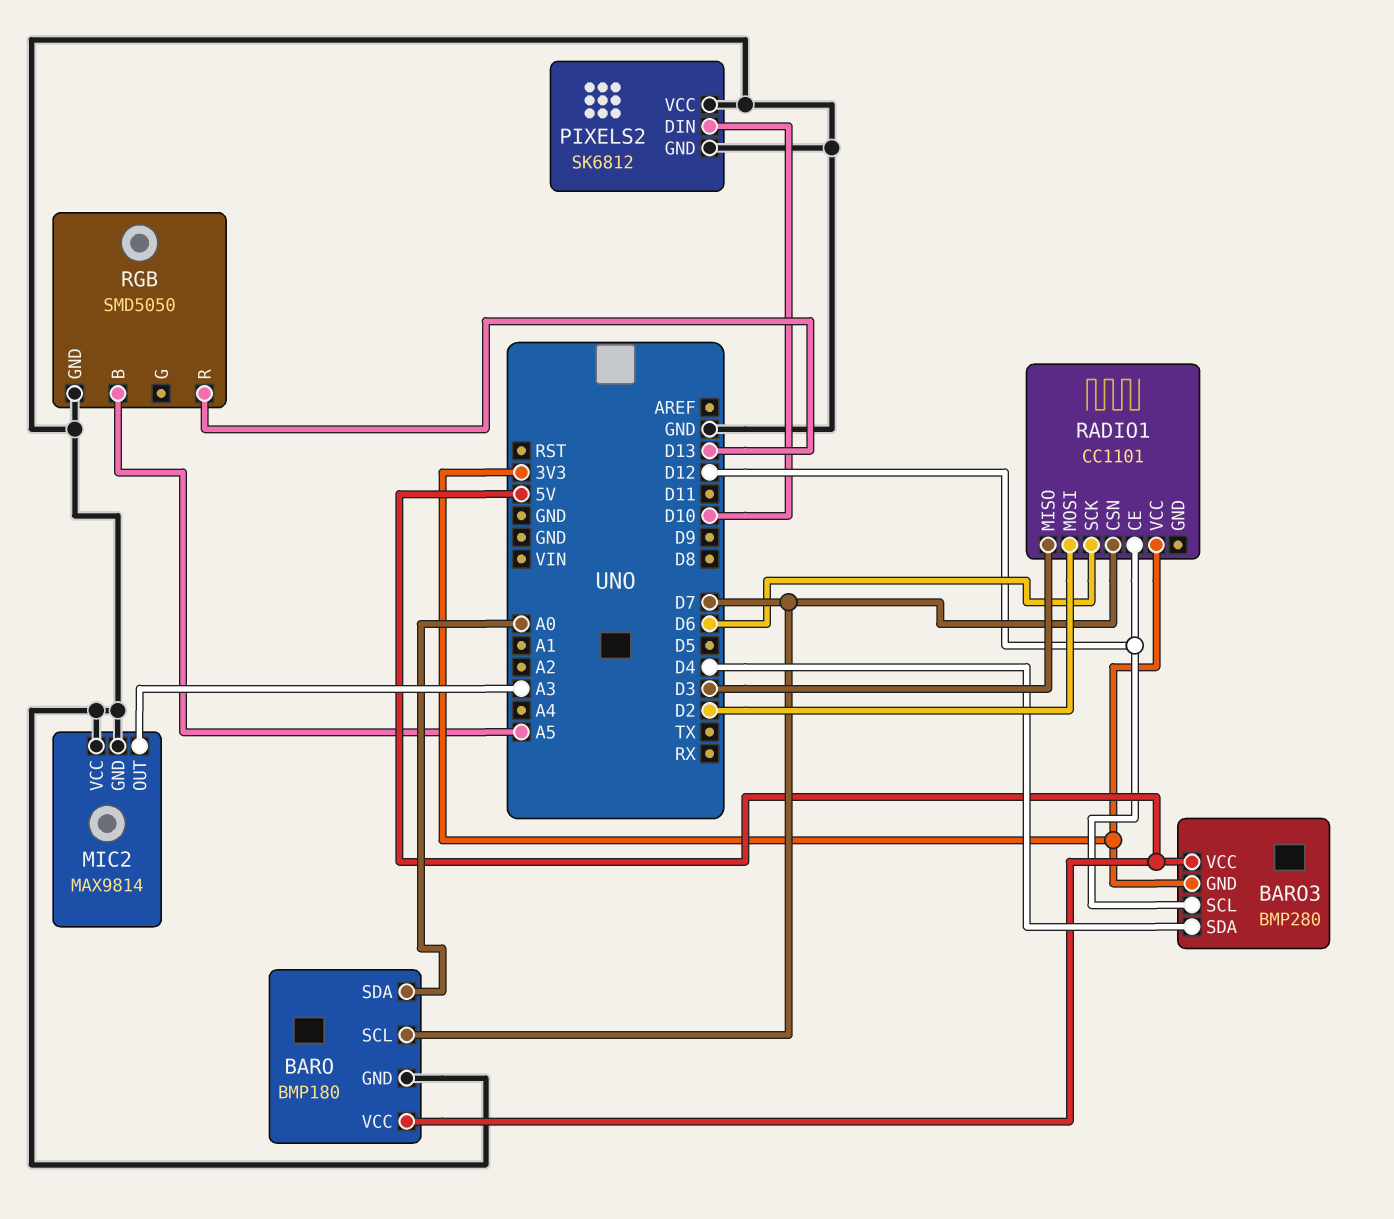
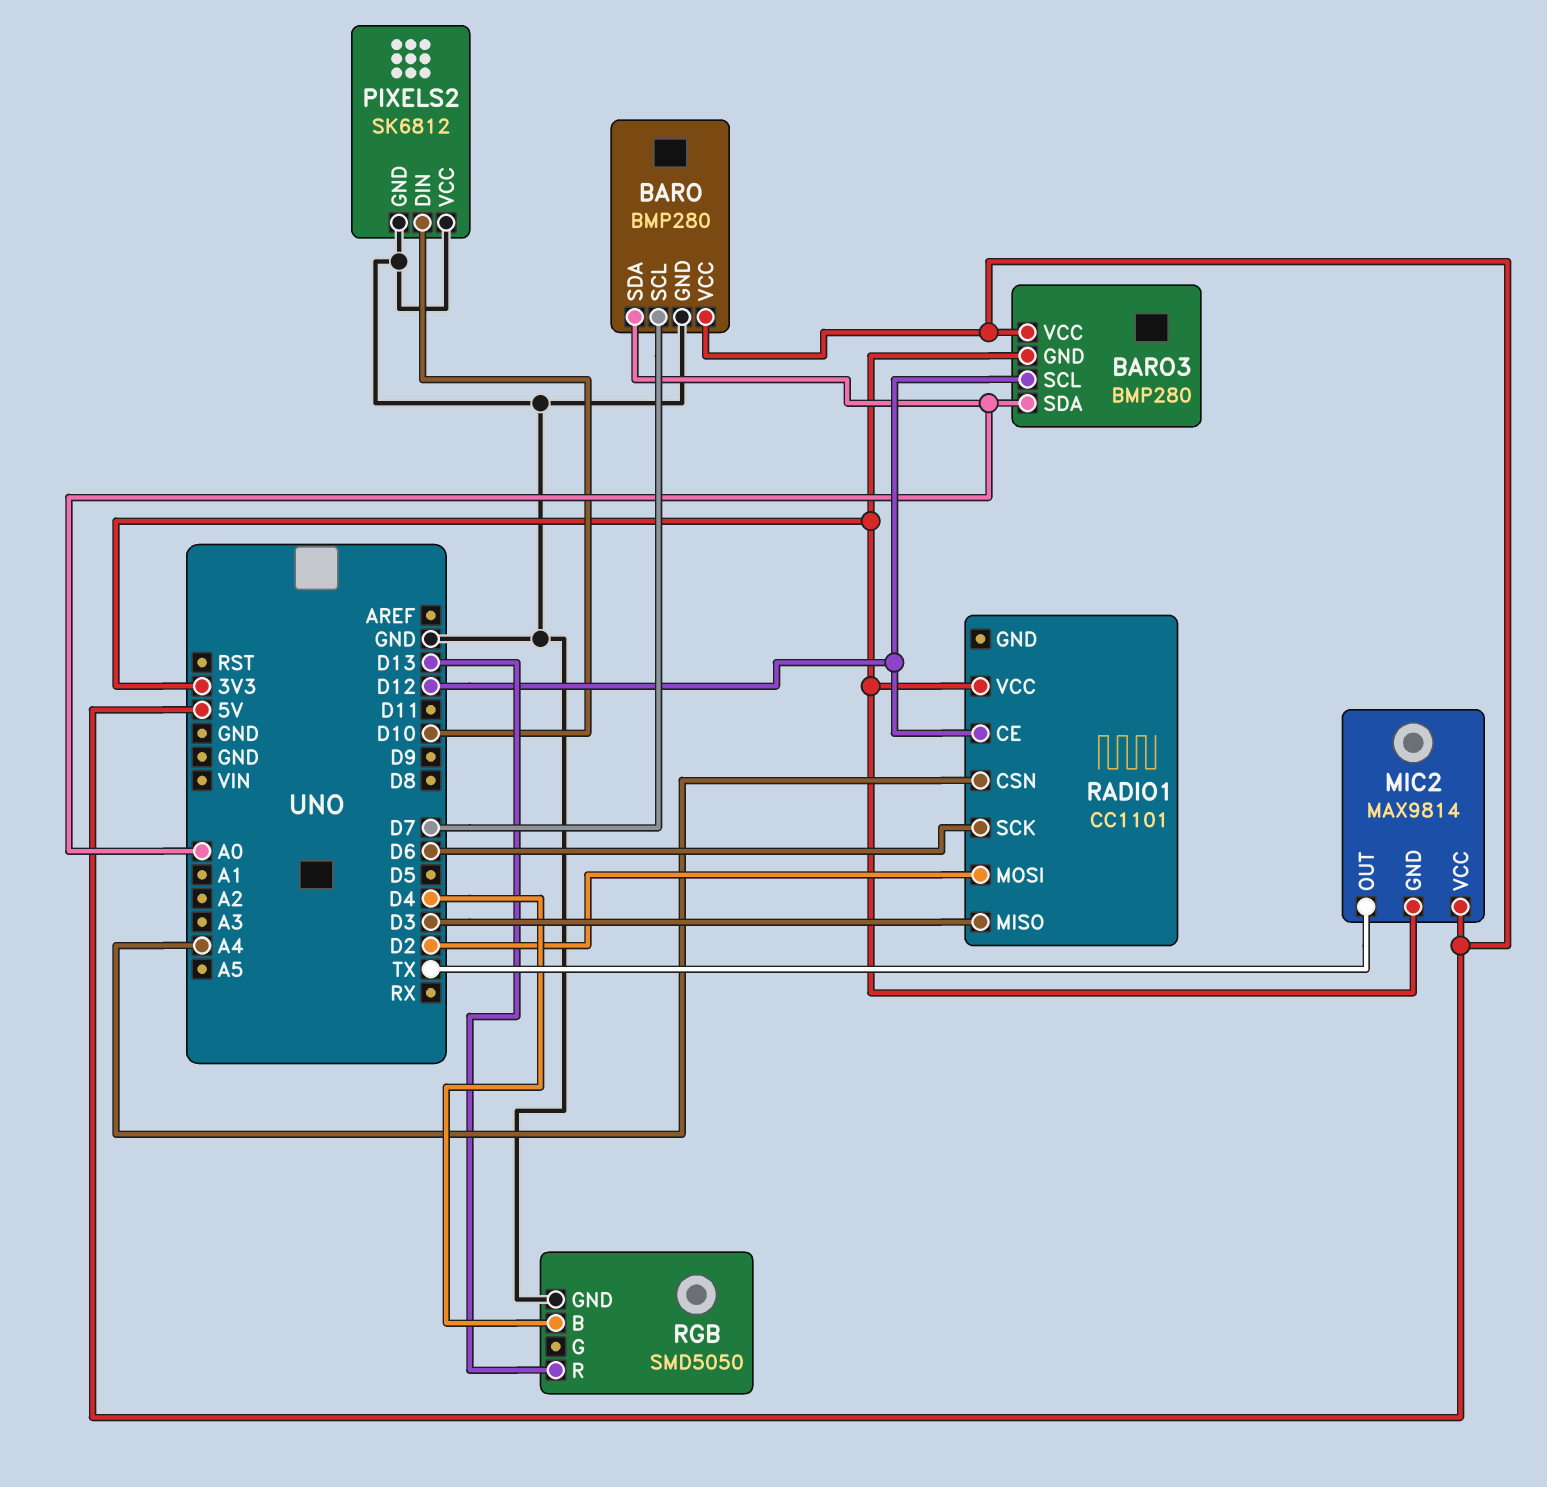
BARO: BMP180 -> BMP280
BARO3 pin SDA: D4 -> A0
MIC2 pin GND: GND -> 3V3
MIC2 pin OUT: A3 -> TX
MIC2 pin VCC: GND -> 5V
RADIO1 pin CSN: D7 -> A4
RGB pin B: A5 -> D4

